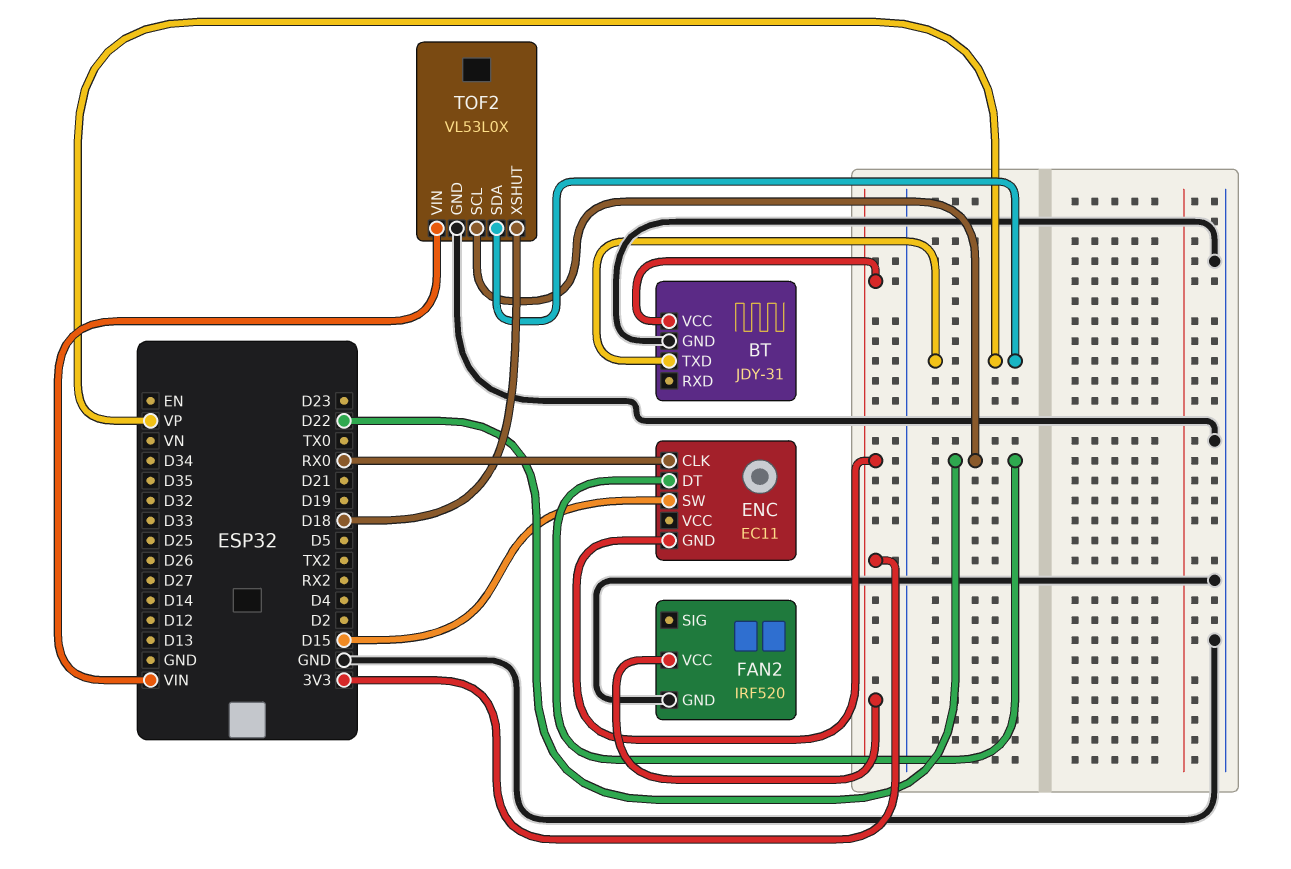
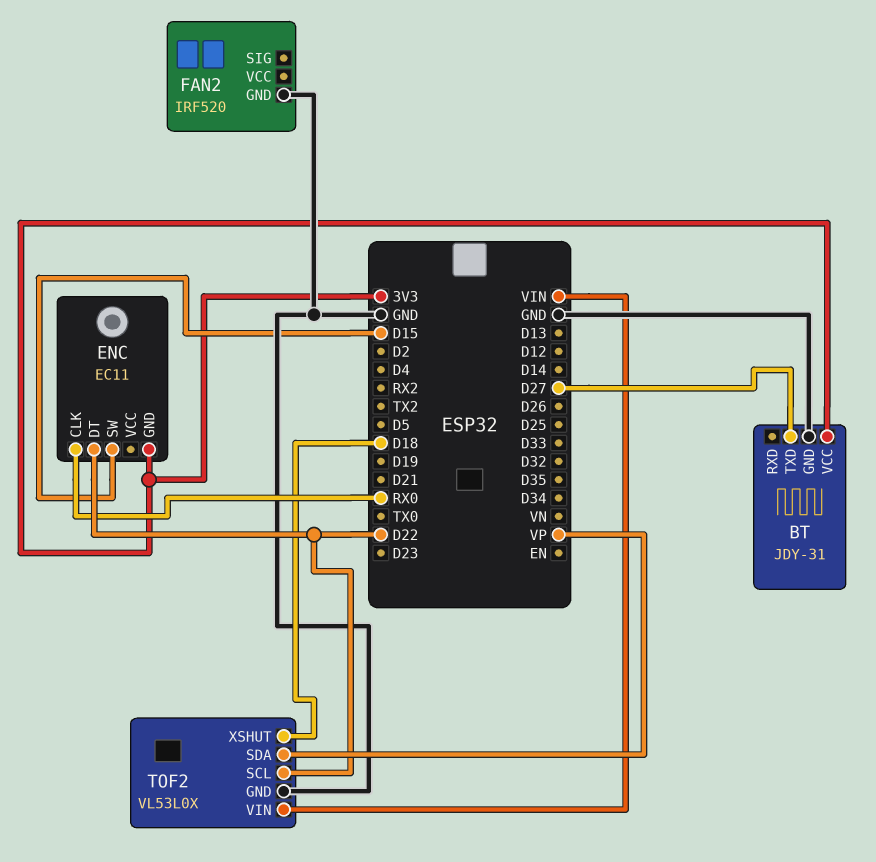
BT pin TXD: VP -> D27
FAN2 pin VCC: 3V3 -> none

